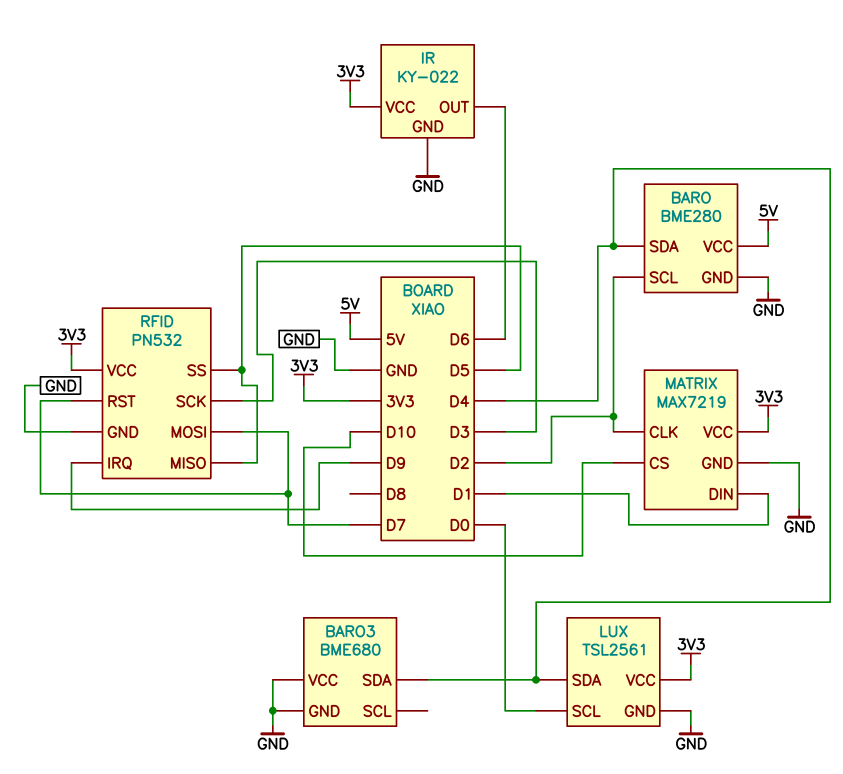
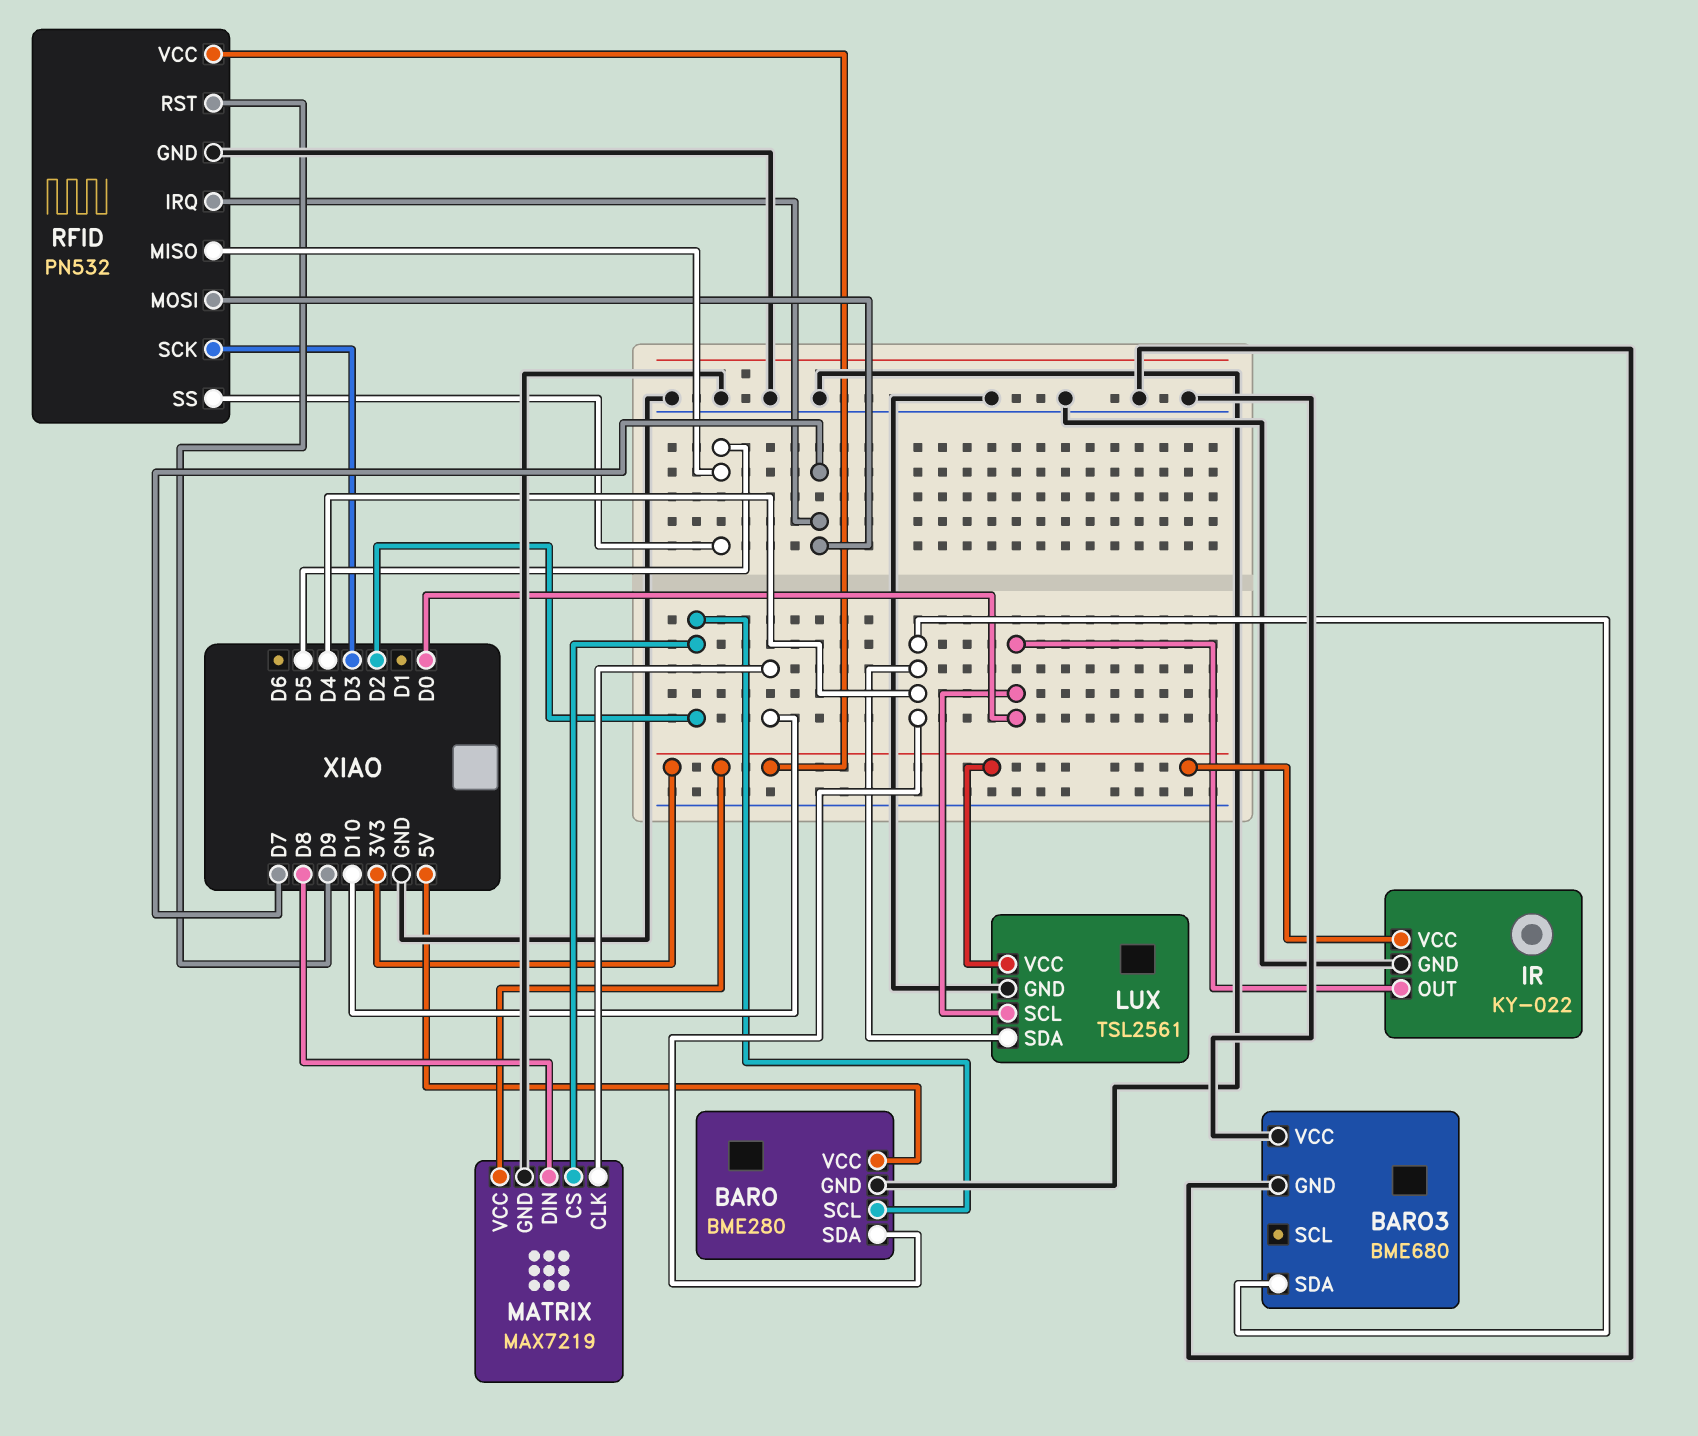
IR pin OUT: D6 -> D0
MATRIX pin CLK: D2 -> D10
MATRIX pin CS: D10 -> D2
MATRIX pin DIN: D1 -> D8
RFID pin IRQ: D9 -> D7
RFID pin RST: D7 -> D9

